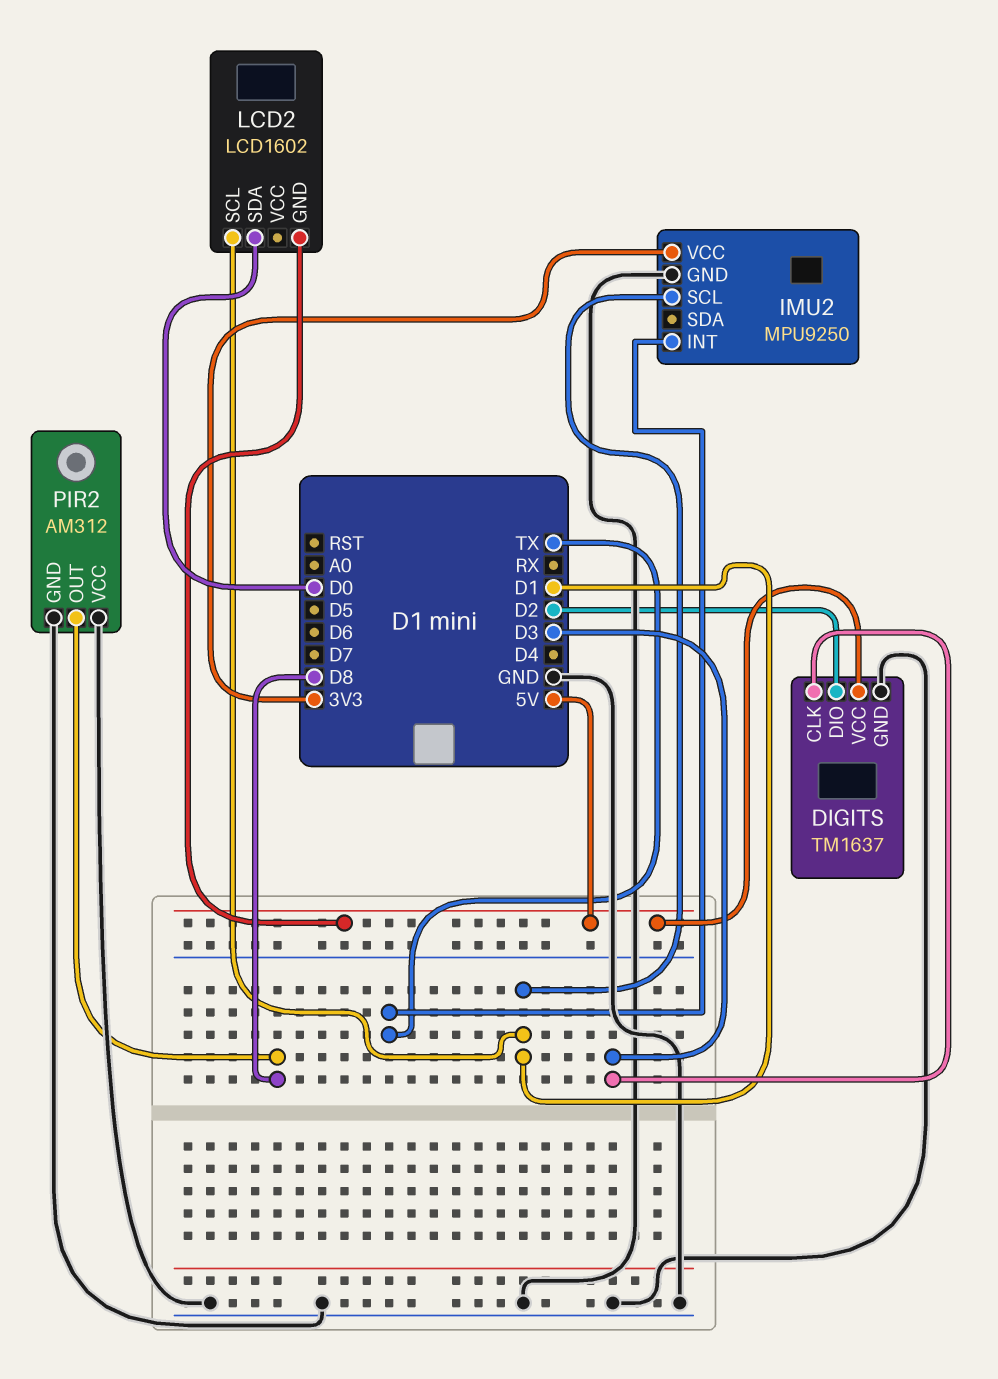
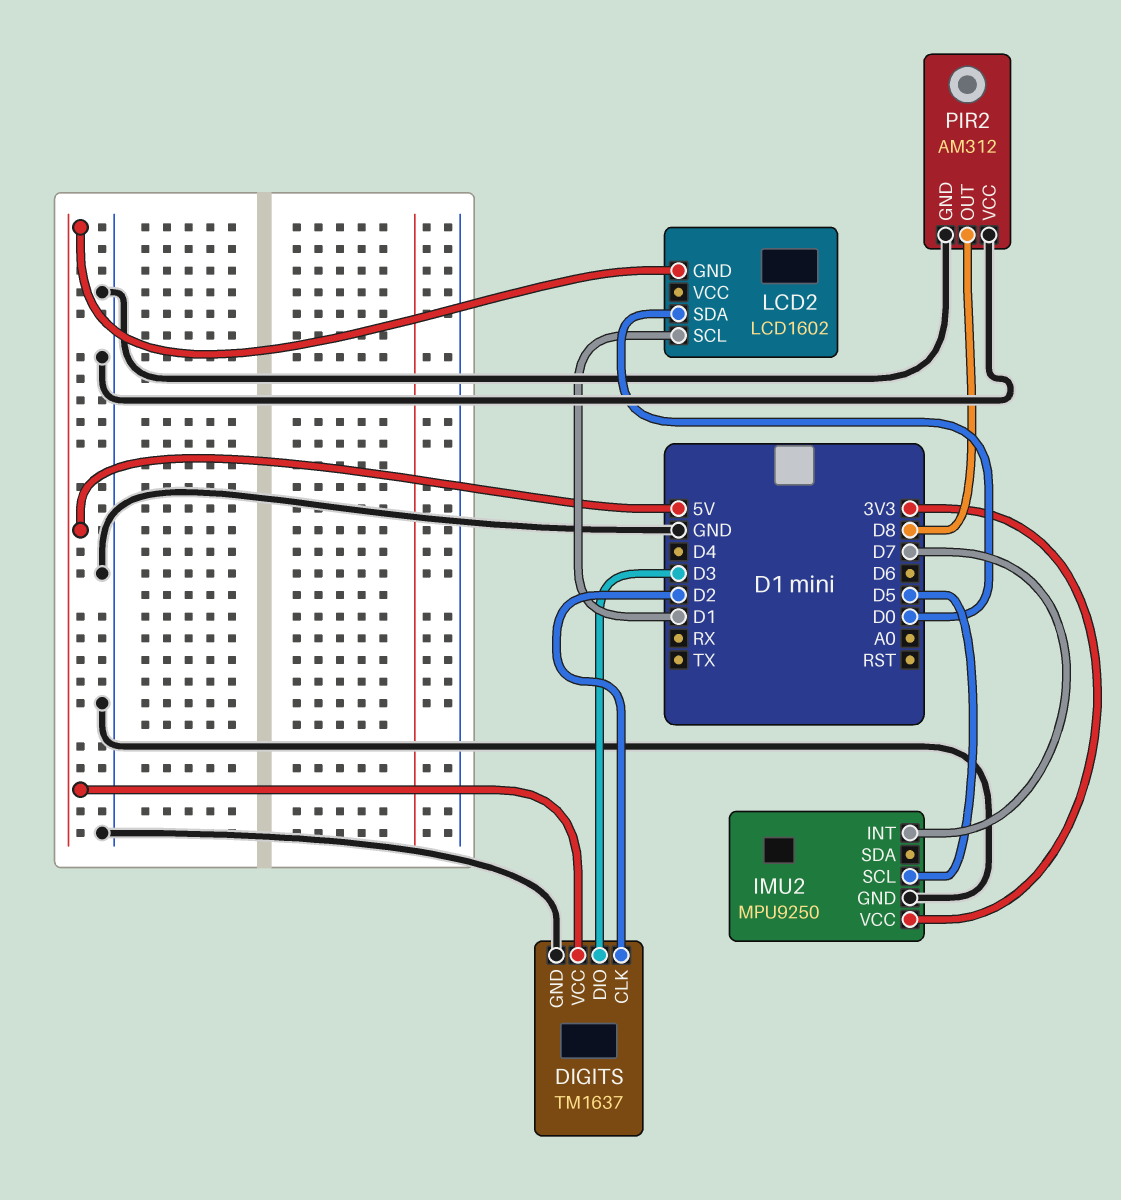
DIGITS pin CLK: D3 -> D2
DIGITS pin DIO: D2 -> D3
IMU2 pin INT: TX -> D7
IMU2 pin SCL: D1 -> D5

